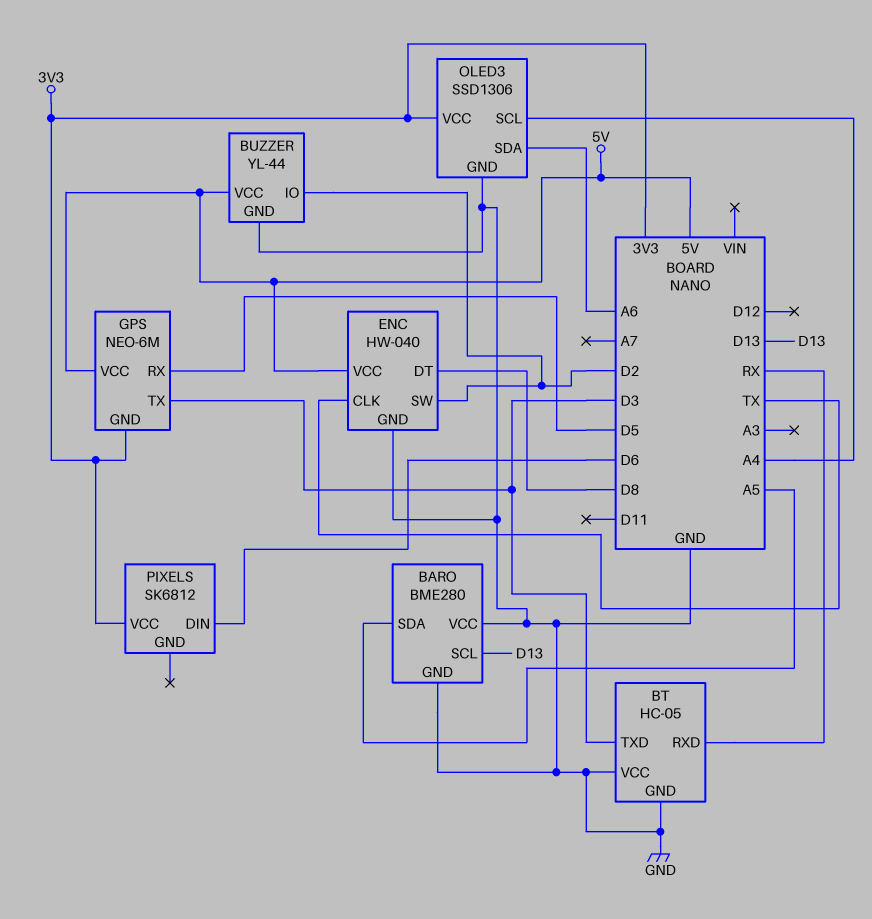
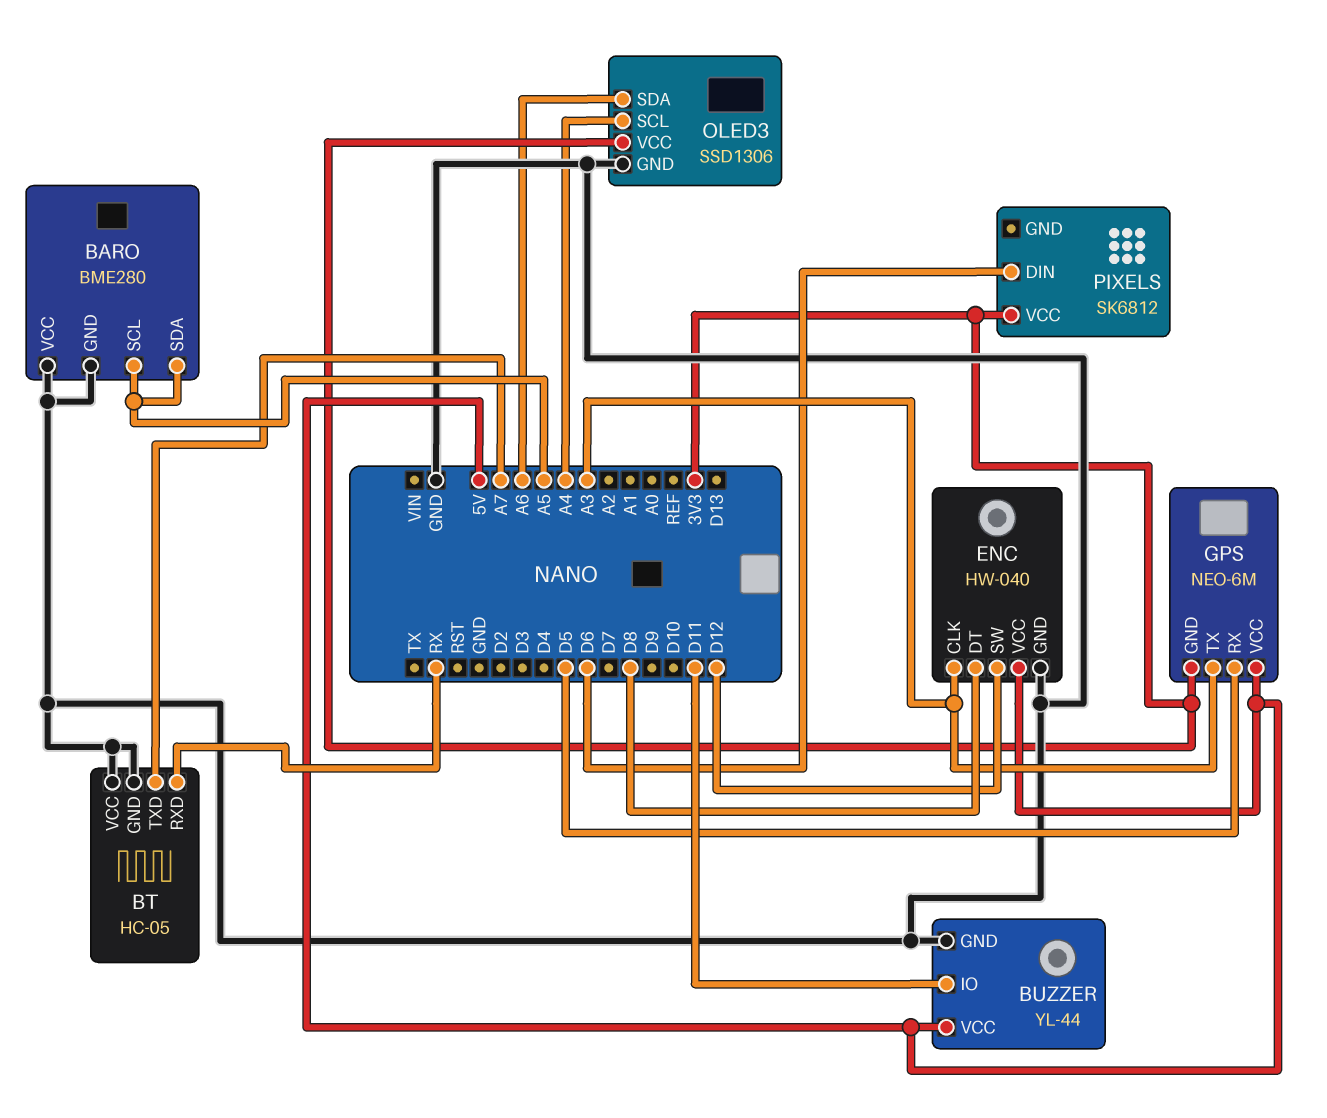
BARO pin SCL: D13 -> A5
BT pin TXD: D3 -> A7
BUZZER pin IO: D2 -> D11
ENC pin CLK: TX -> A3
ENC pin SW: D2 -> D12
GPS pin TX: D3 -> A3

